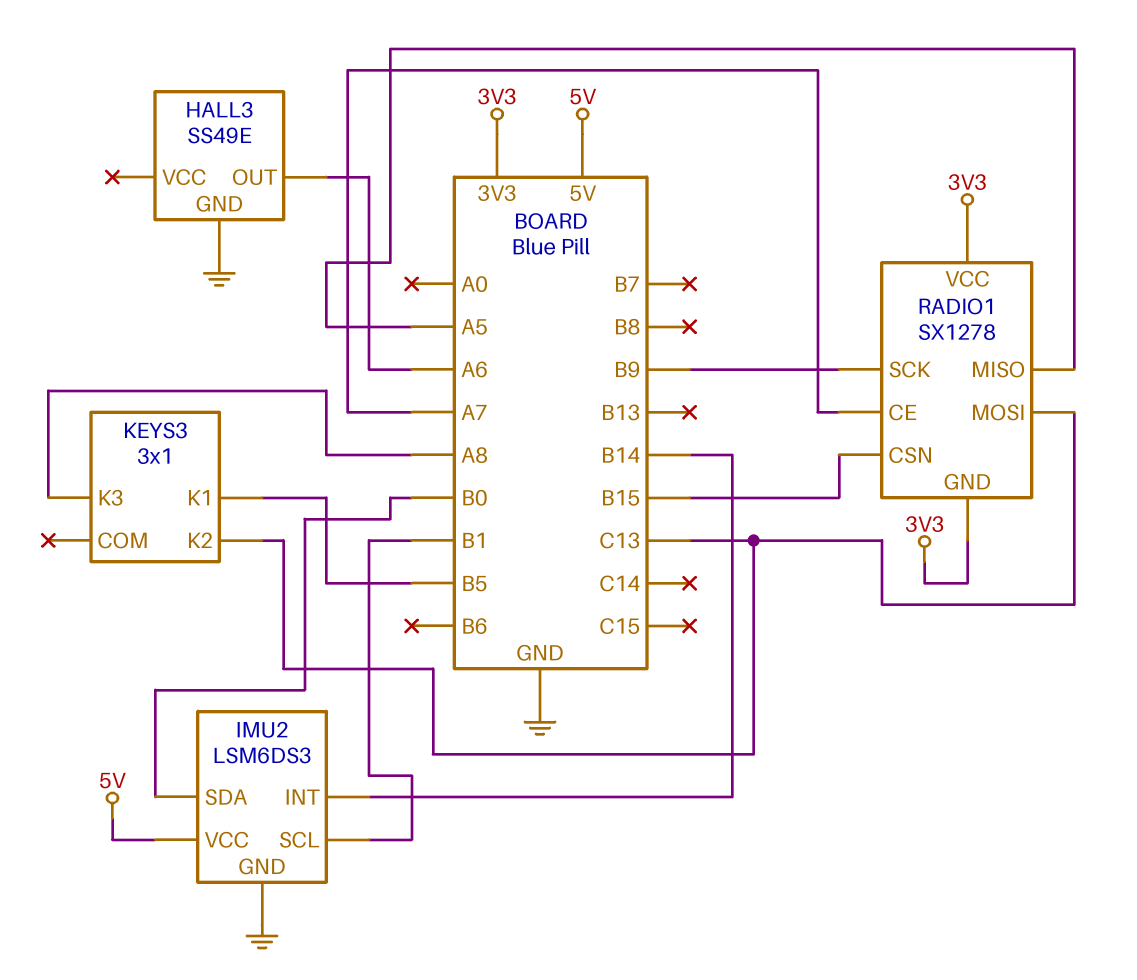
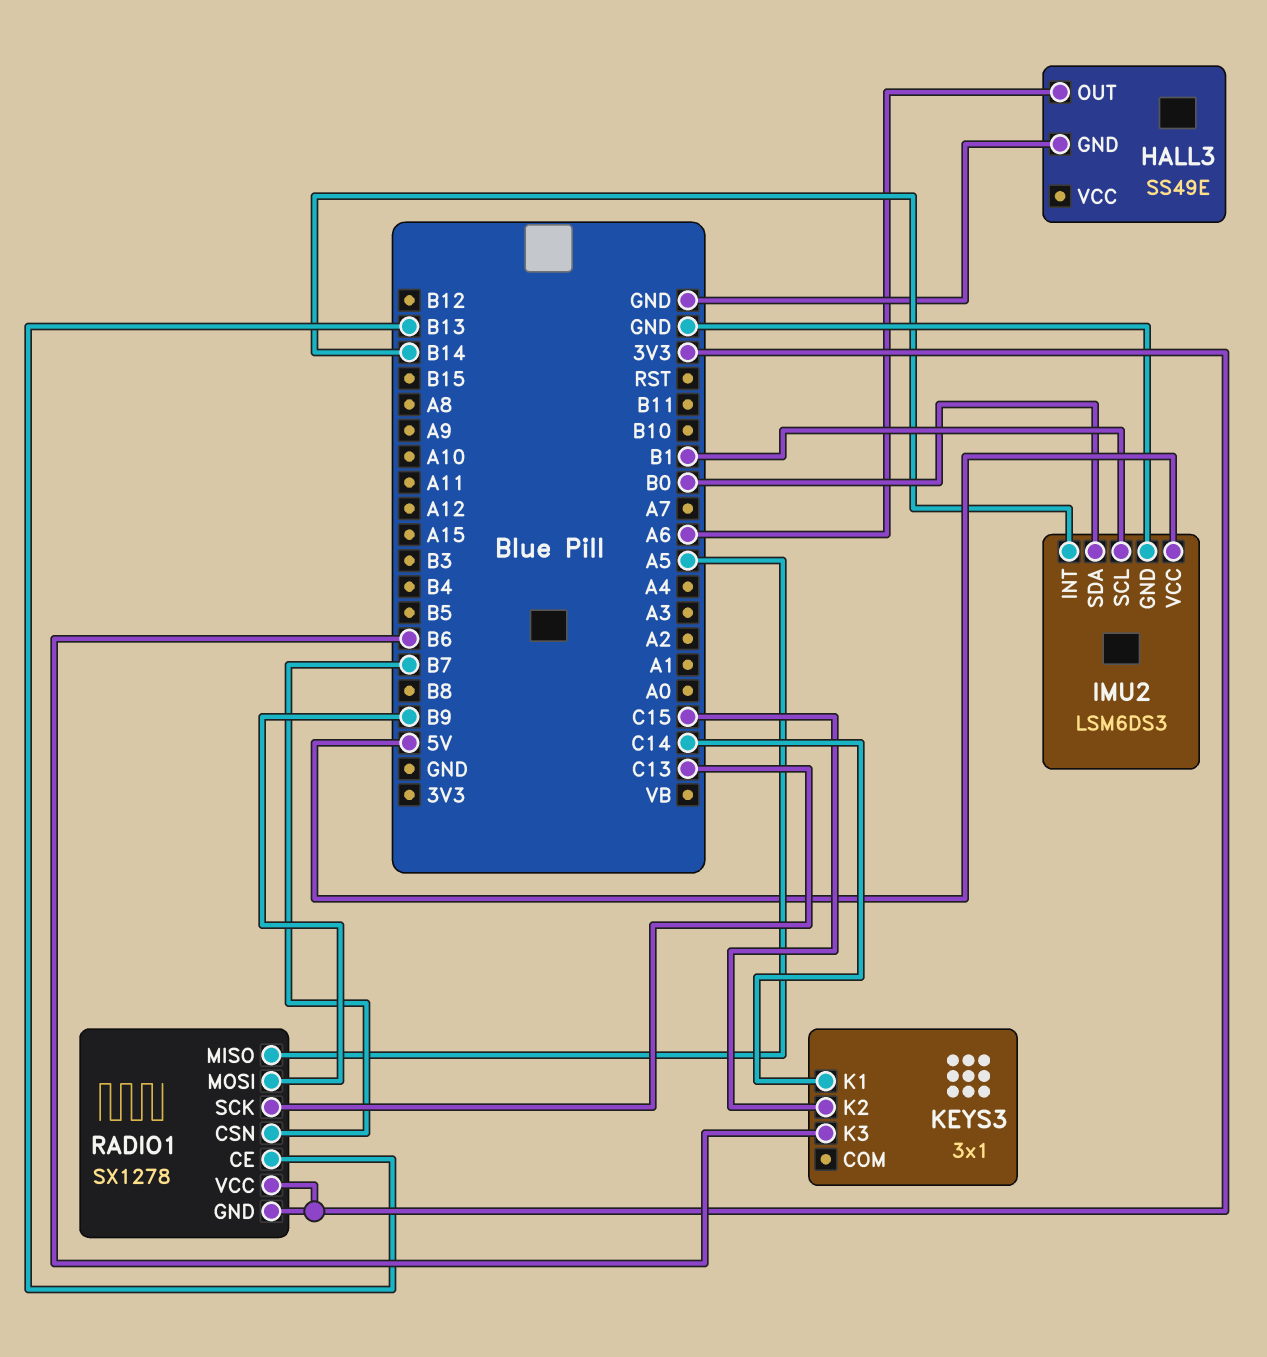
KEYS3 pin K1: B5 -> C14
KEYS3 pin K2: C13 -> C15
KEYS3 pin K3: A8 -> B6
RADIO1 pin CE: A7 -> B13
RADIO1 pin CSN: B15 -> B7
RADIO1 pin MOSI: C13 -> B9
RADIO1 pin SCK: B9 -> C13

